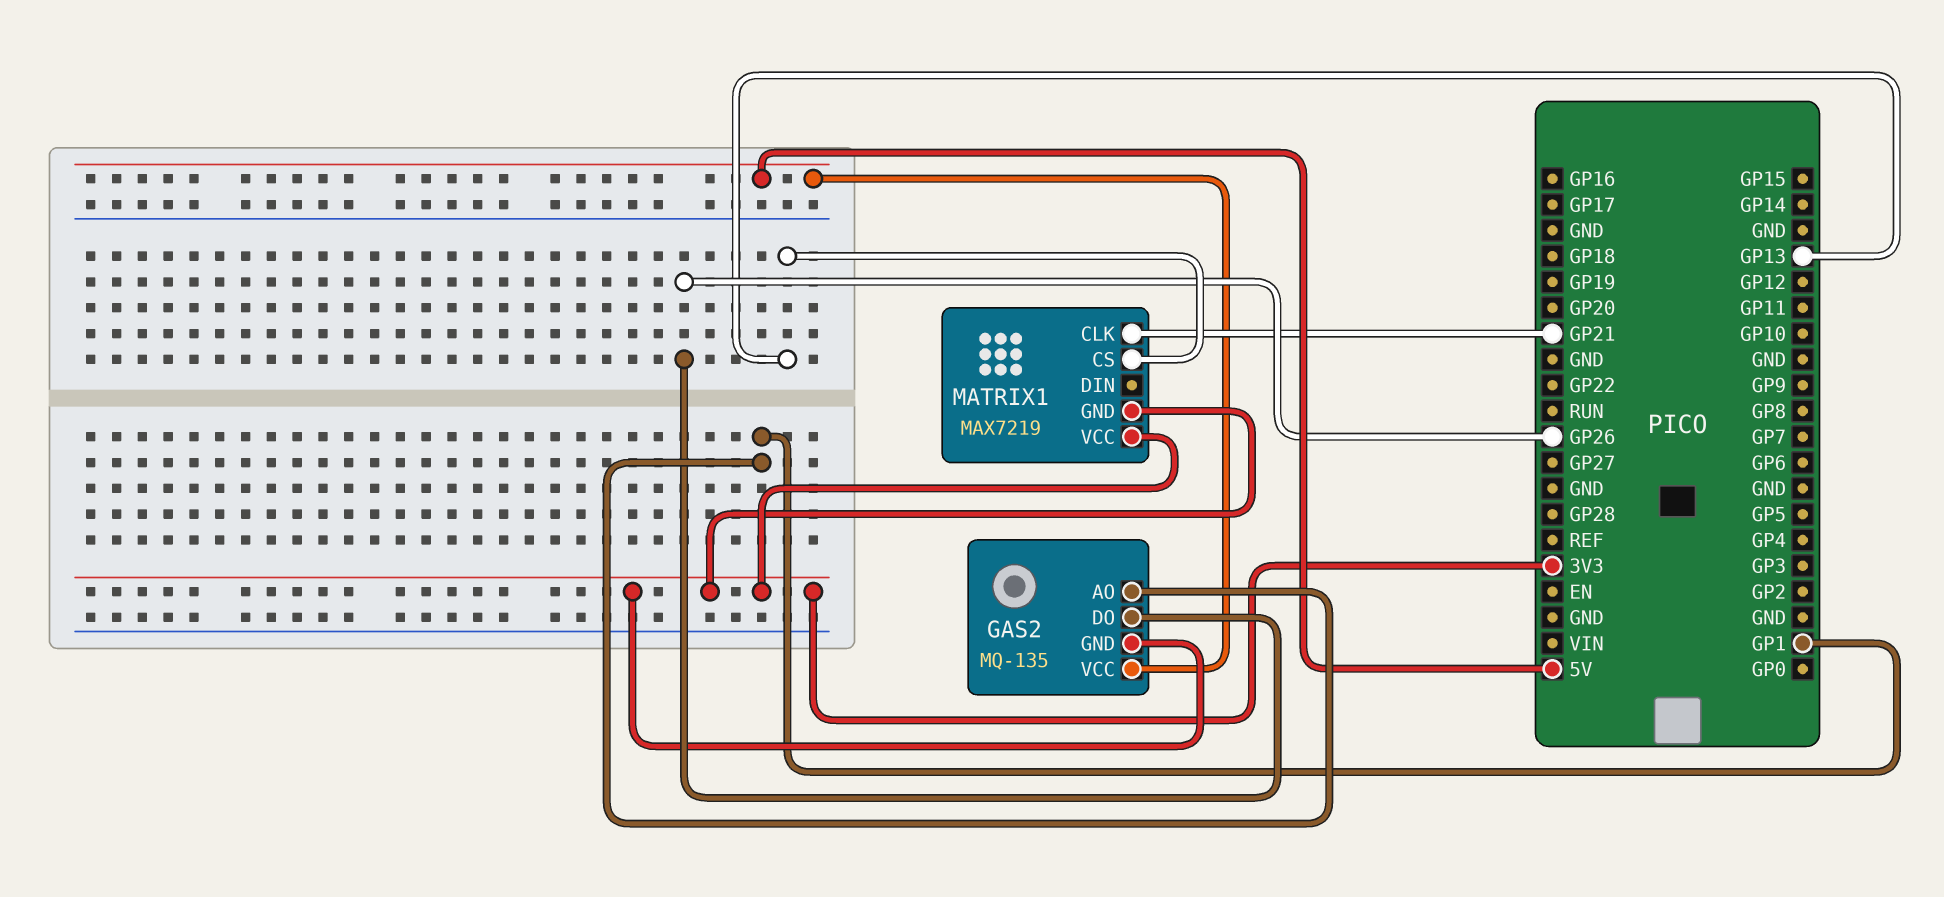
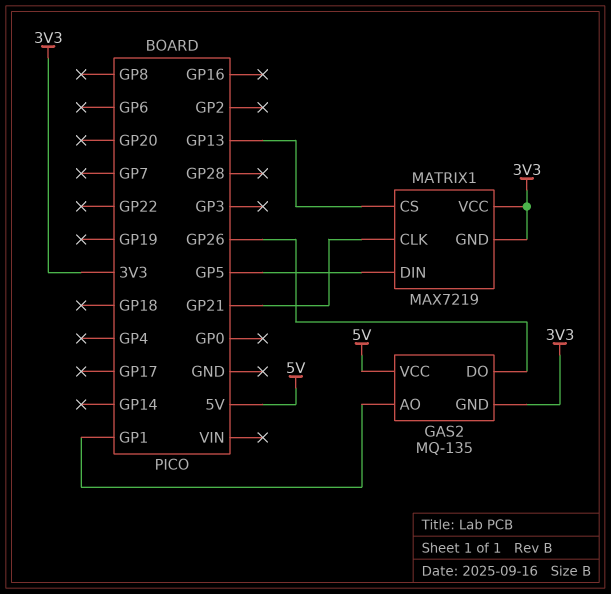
MATRIX1 pin DIN: none -> GP5

